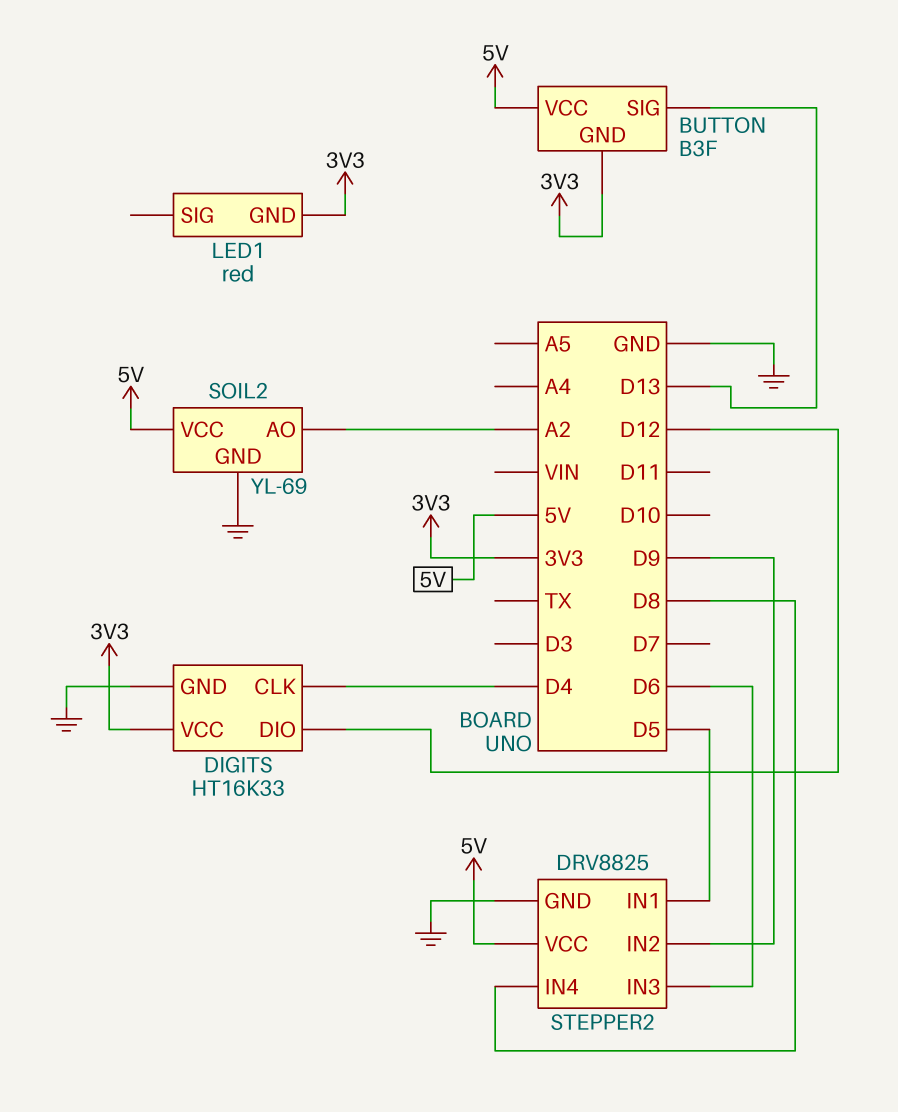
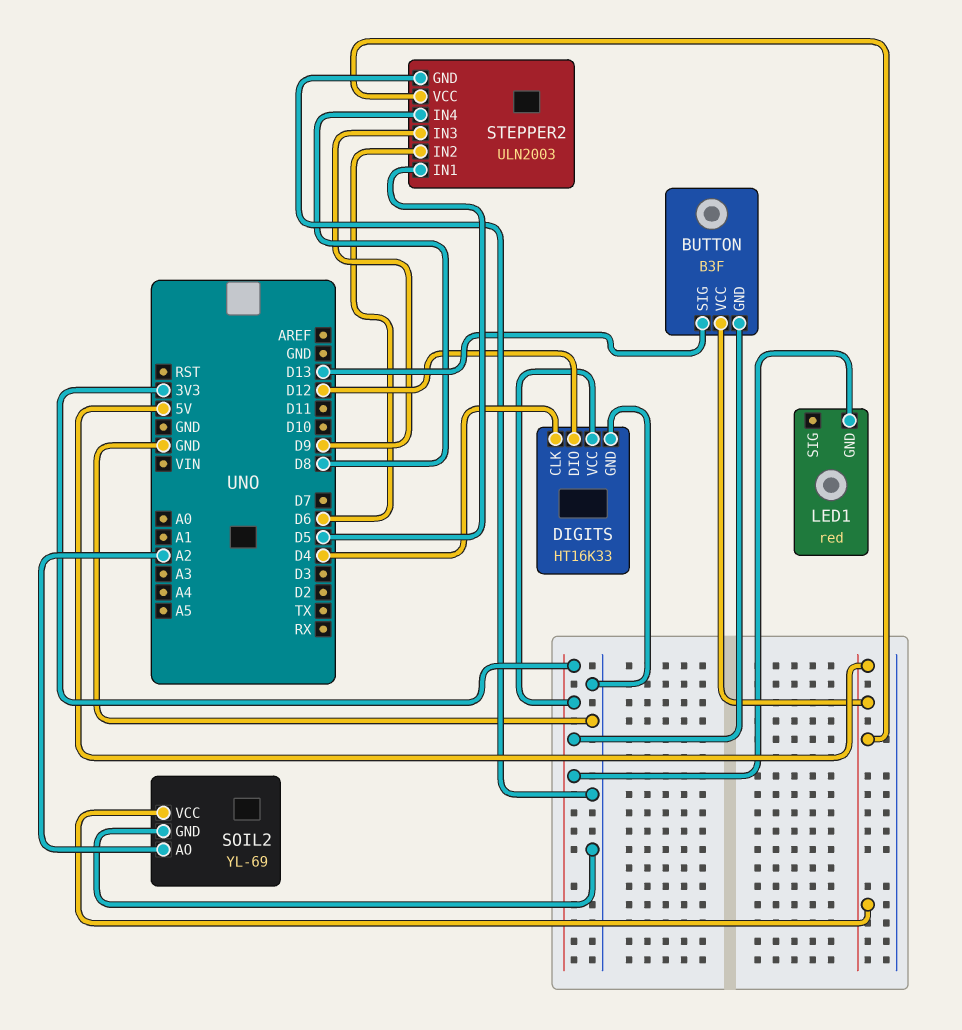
STEPPER2: DRV8825 -> ULN2003
STEPPER2 pin IN2: D9 -> D6
STEPPER2 pin IN3: D6 -> D9

